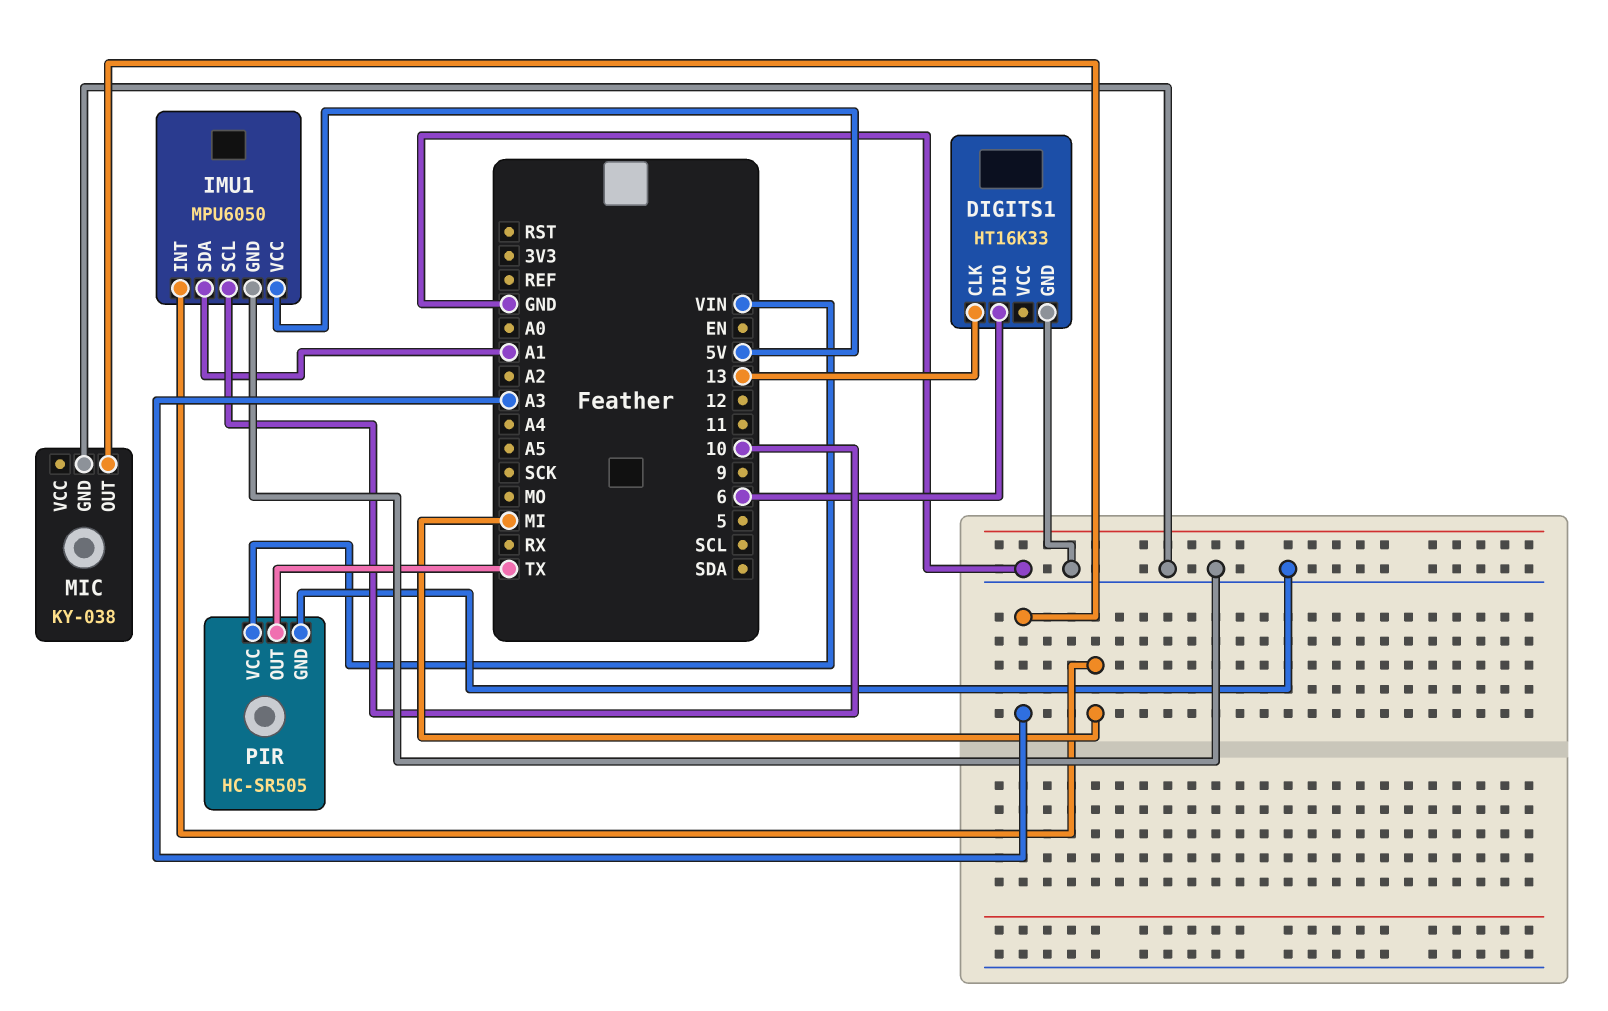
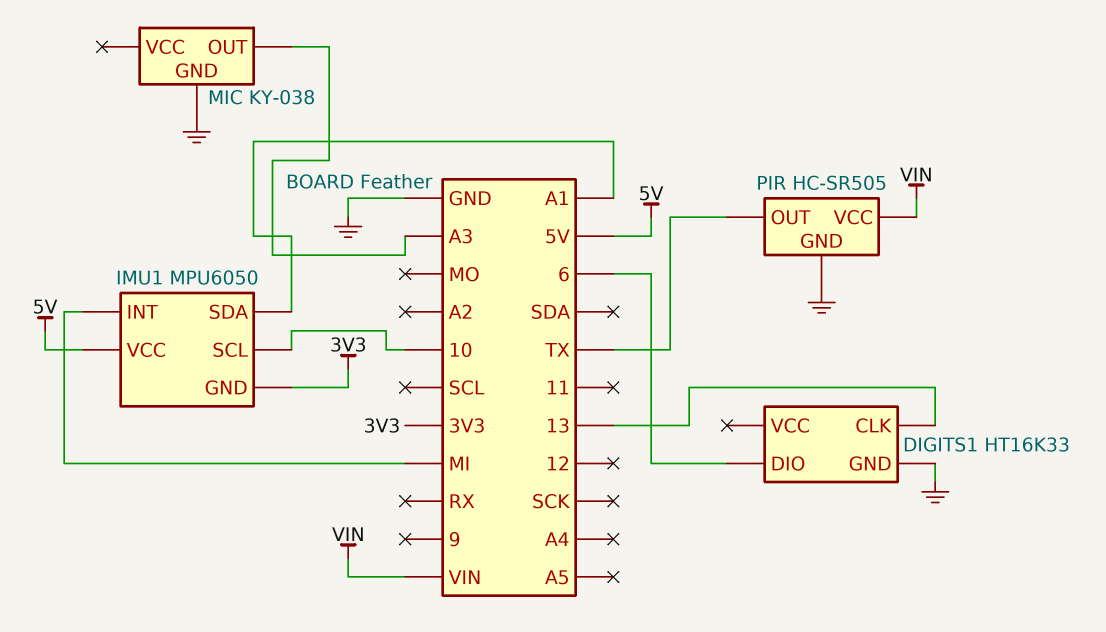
IMU1 pin GND: GND -> 3V3

